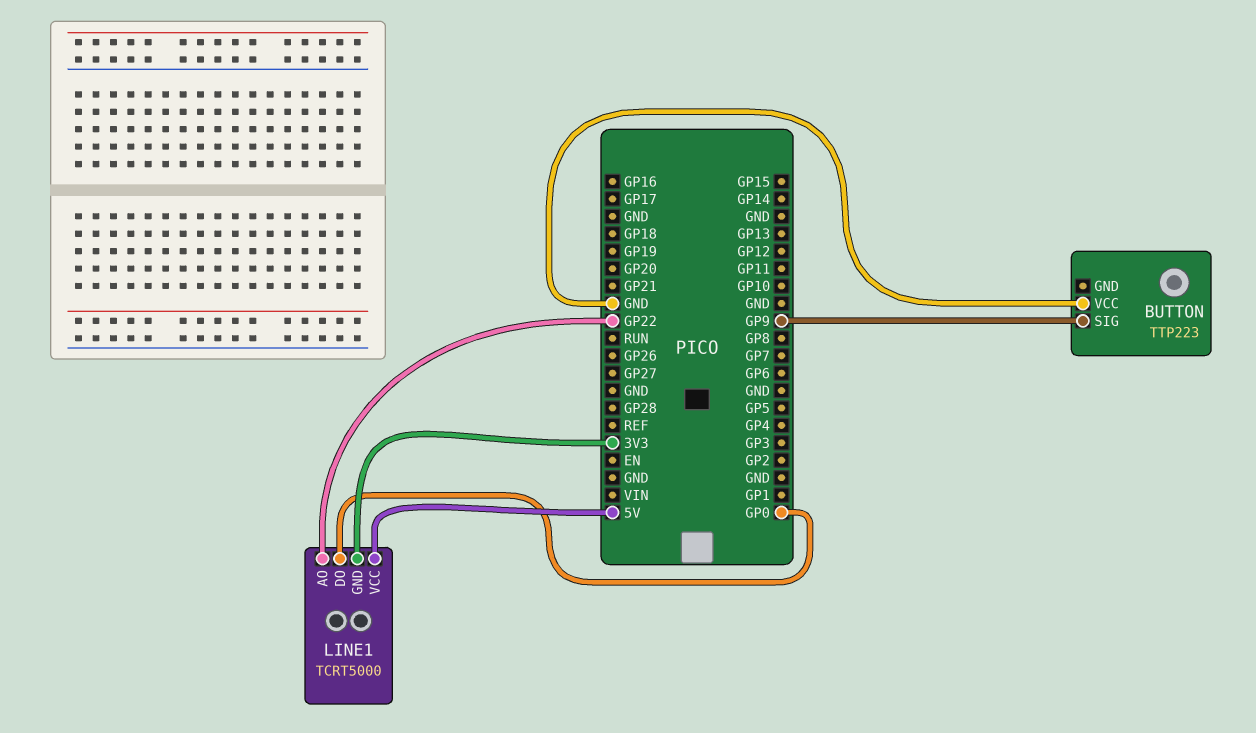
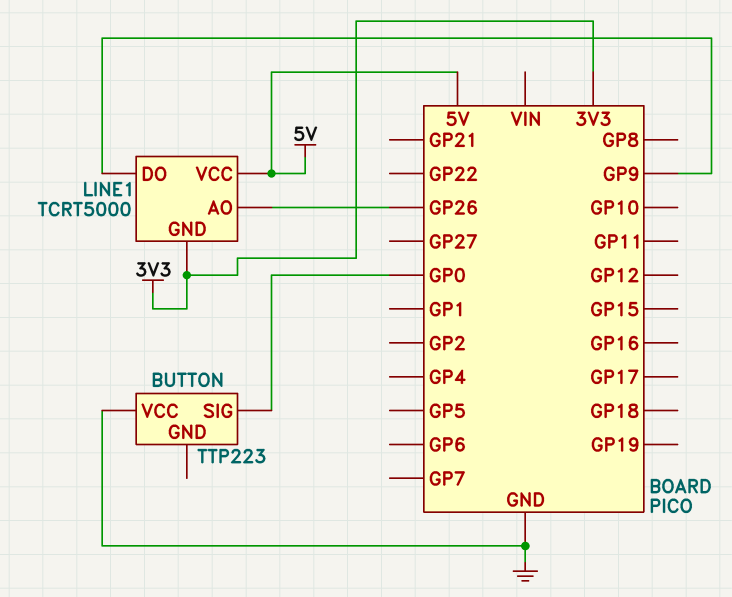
BUTTON pin SIG: GP9 -> GP0
LINE1 pin AO: GP22 -> GP26
LINE1 pin DO: GP0 -> GP9

